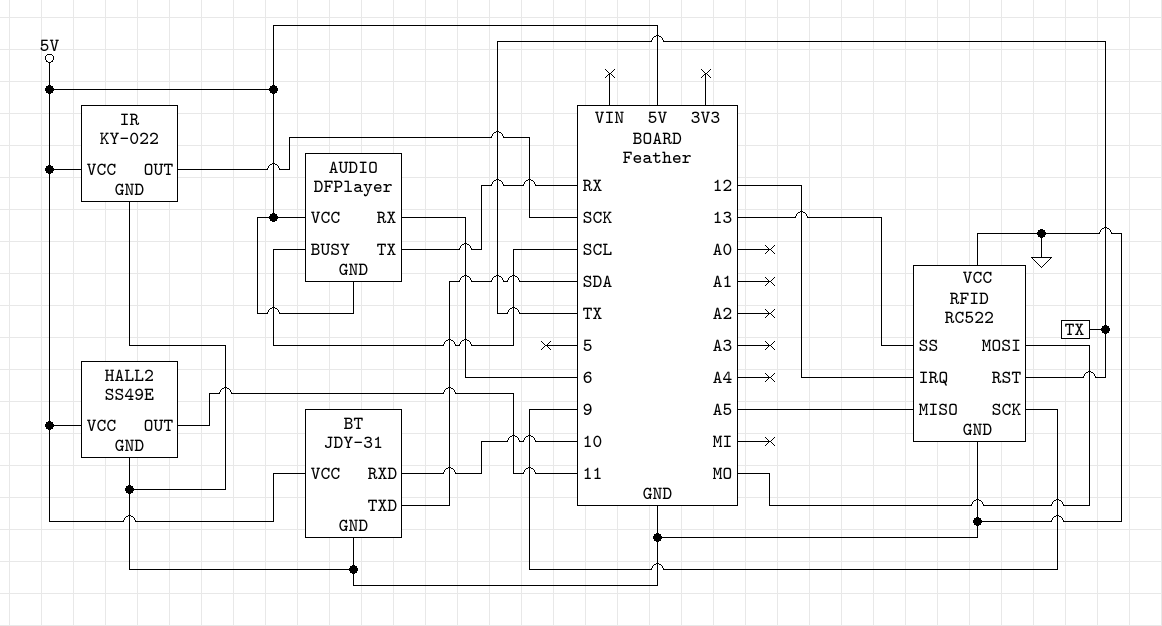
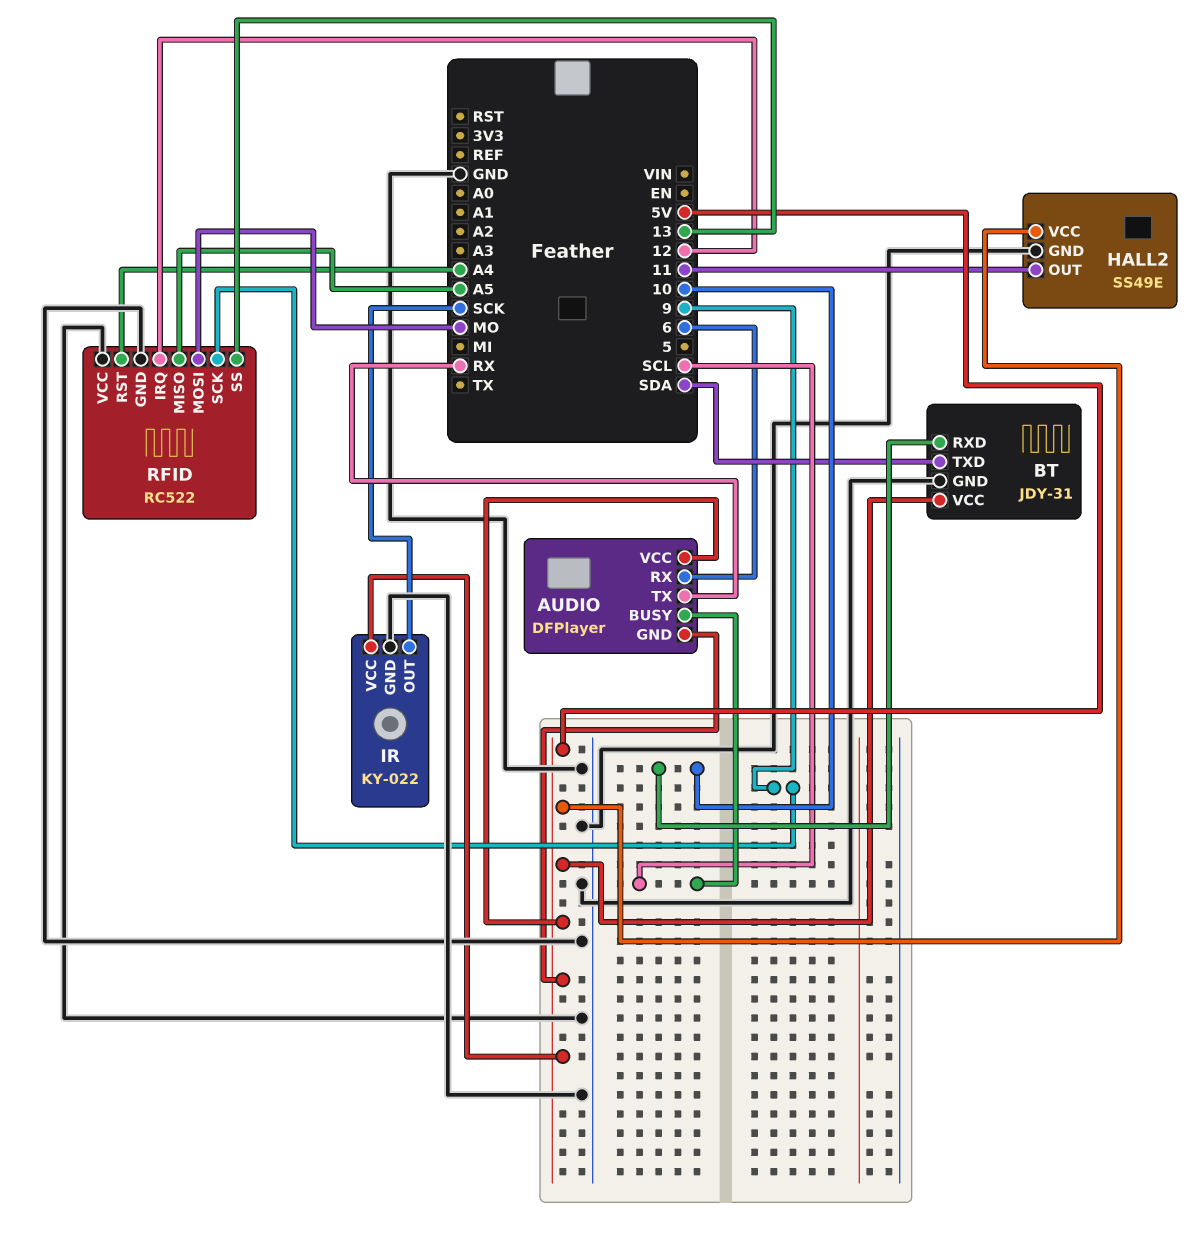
RFID pin RST: TX -> A4

